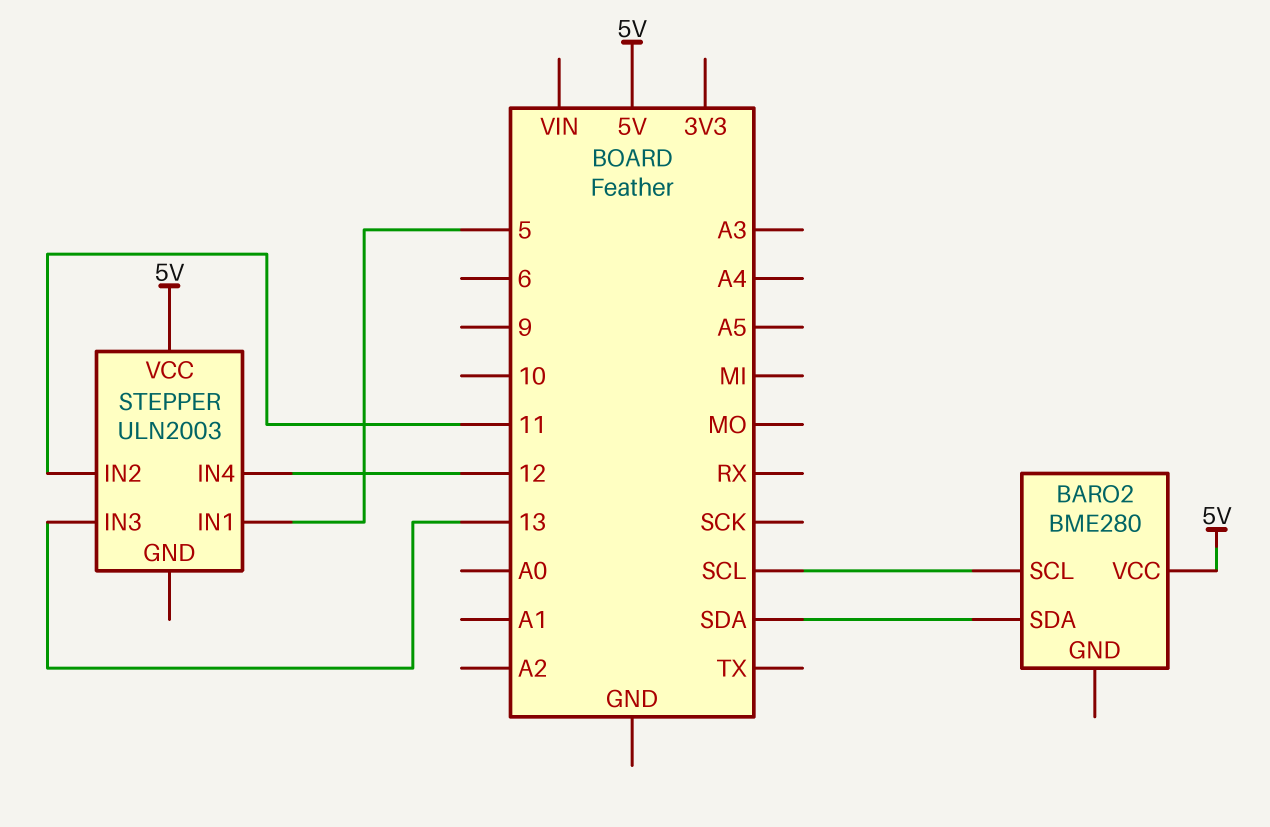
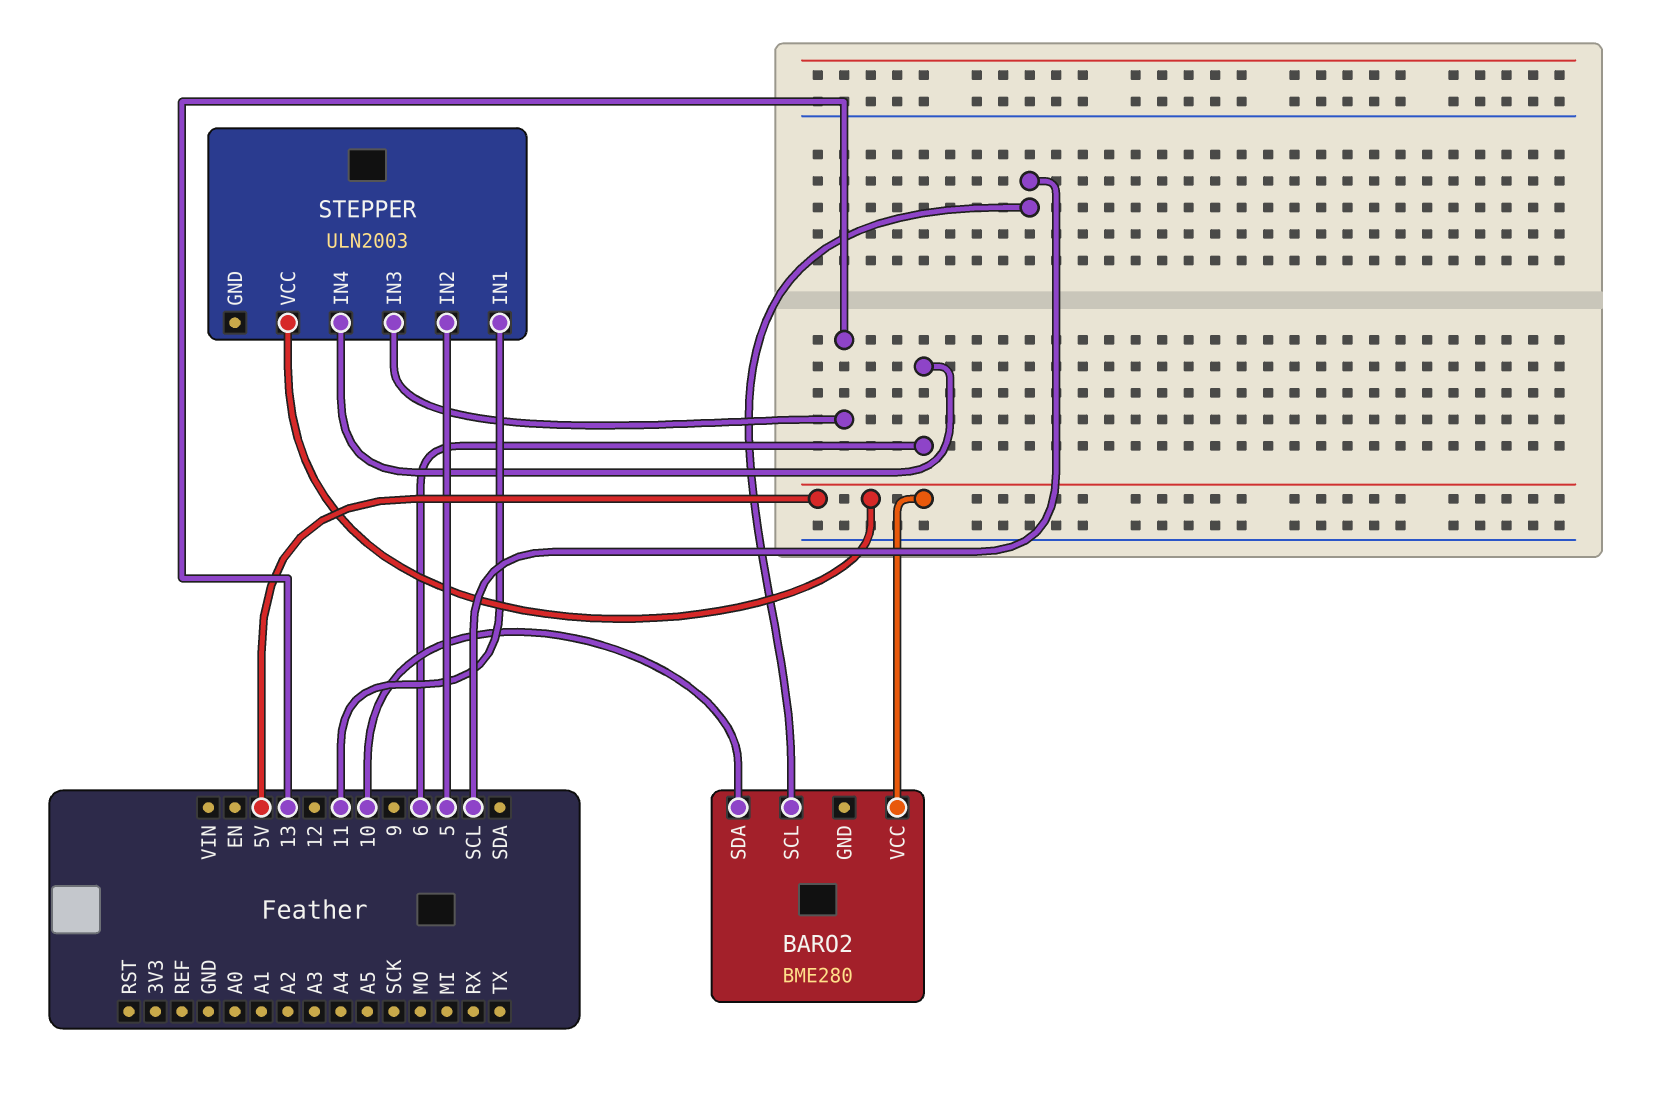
BARO2 pin SDA: SDA -> 10
STEPPER pin IN1: 5 -> 11
STEPPER pin IN2: 11 -> 5
STEPPER pin IN4: 12 -> 6

